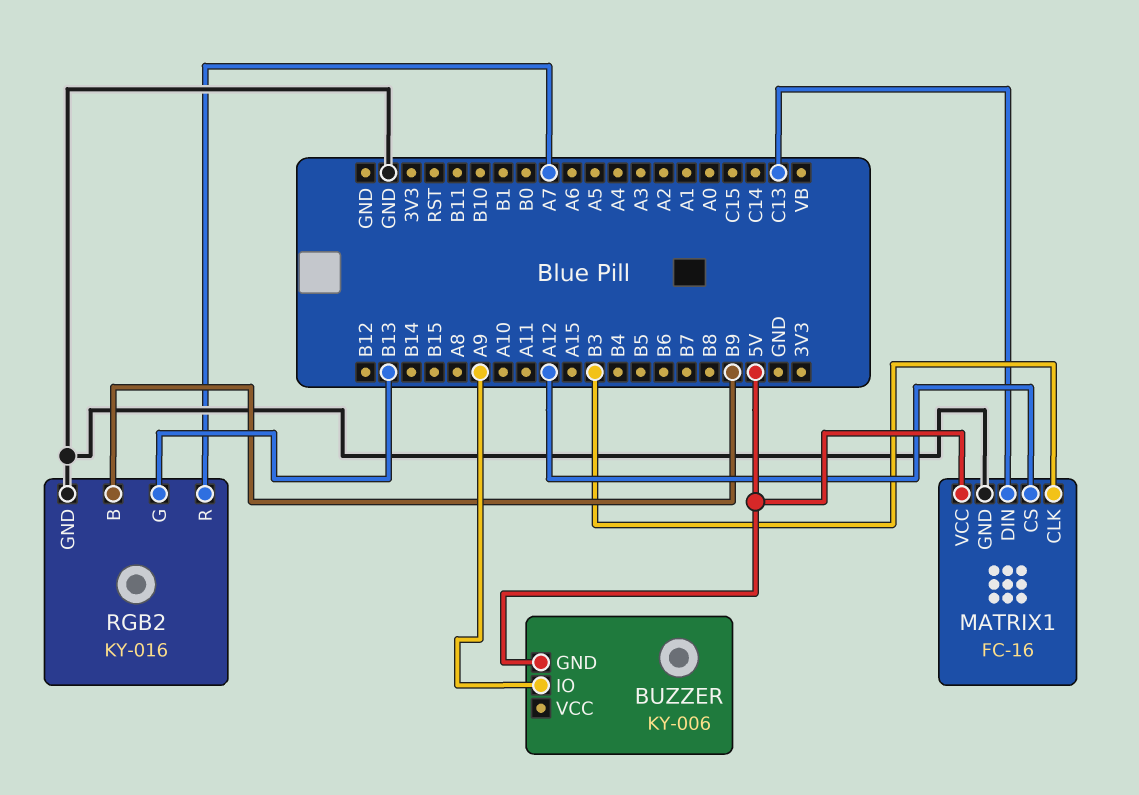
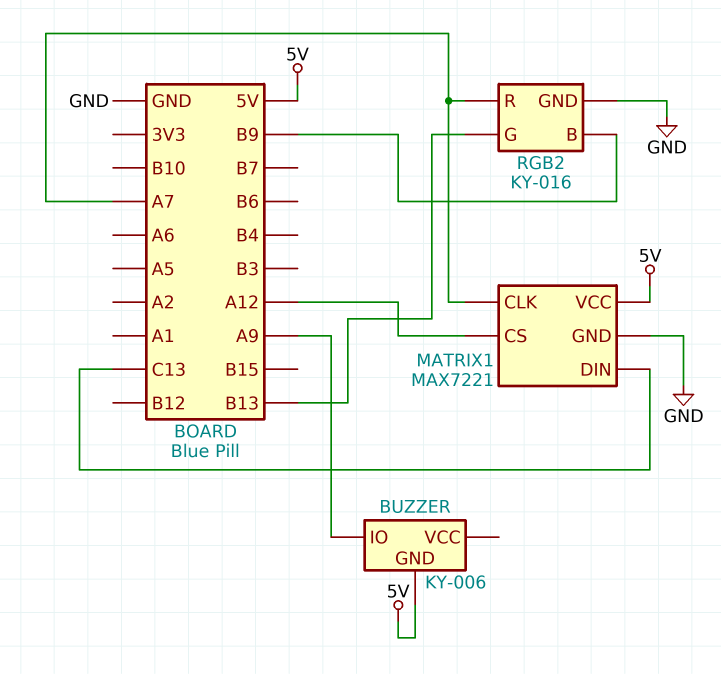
MATRIX1: FC-16 -> MAX7221
MATRIX1 pin CLK: B3 -> A7

